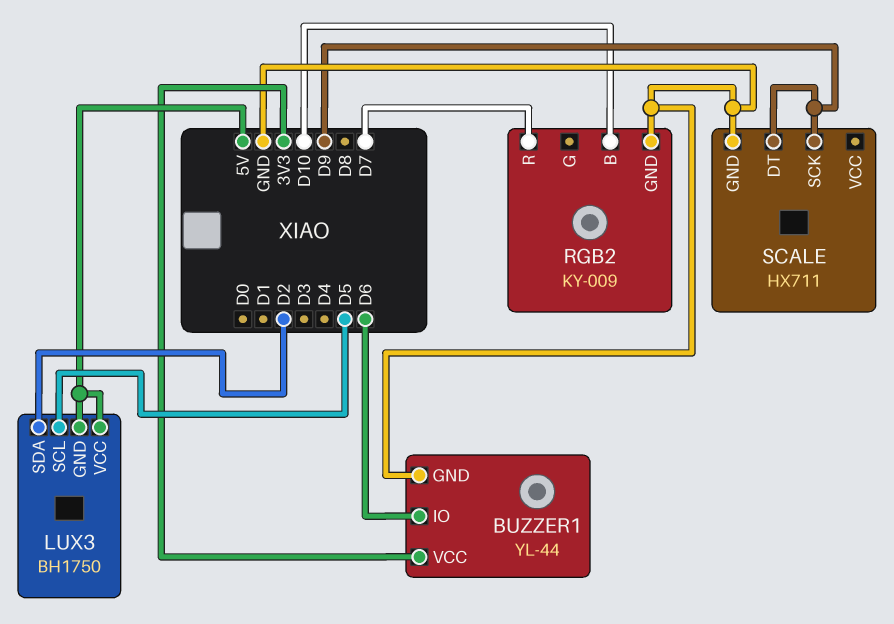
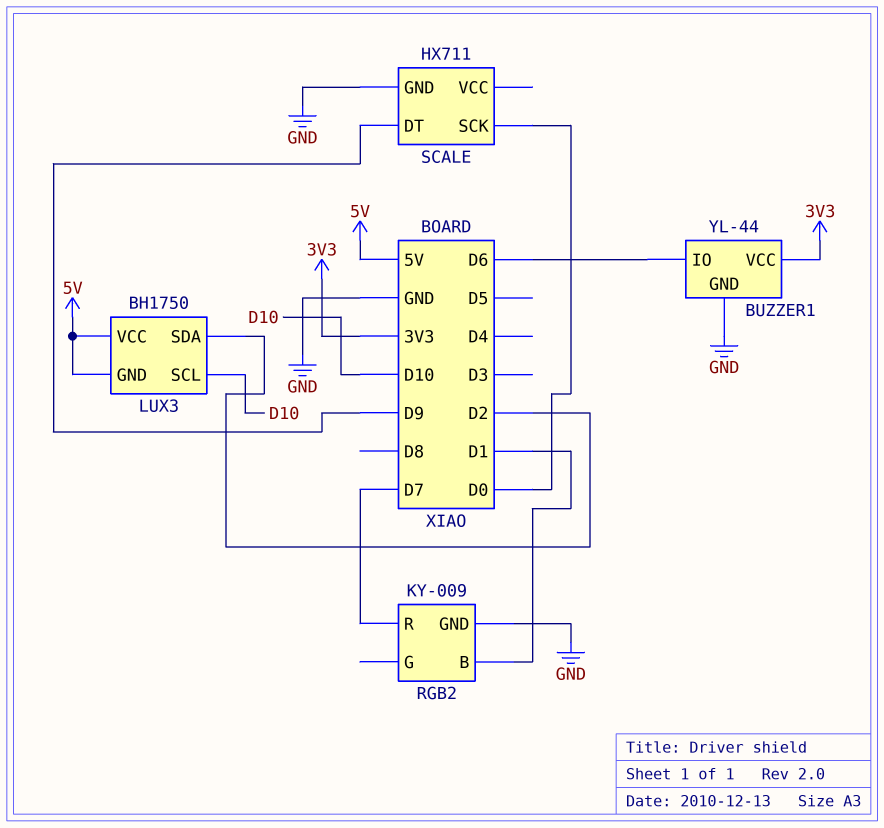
LUX3 pin SCL: D5 -> D10
RGB2 pin B: D10 -> D1
SCALE pin SCK: D9 -> D0

